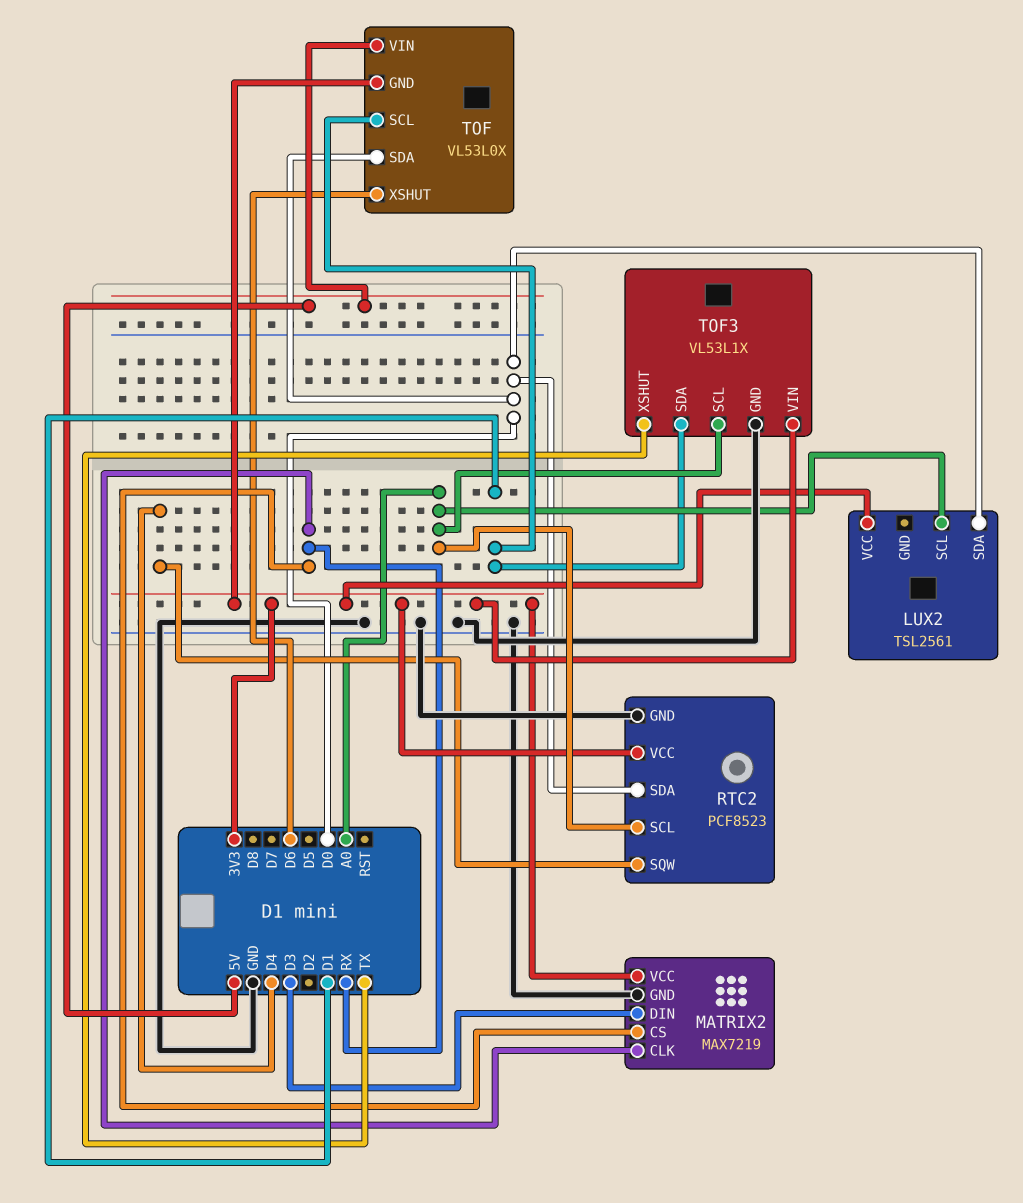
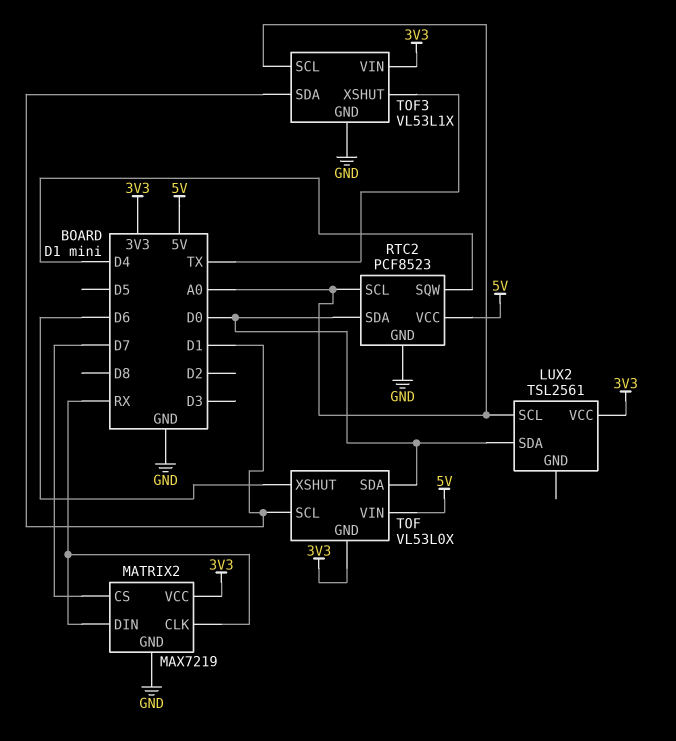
MATRIX2 pin CS: RX -> D7
MATRIX2 pin DIN: D3 -> RX
RTC2 pin VCC: 3V3 -> 5V

